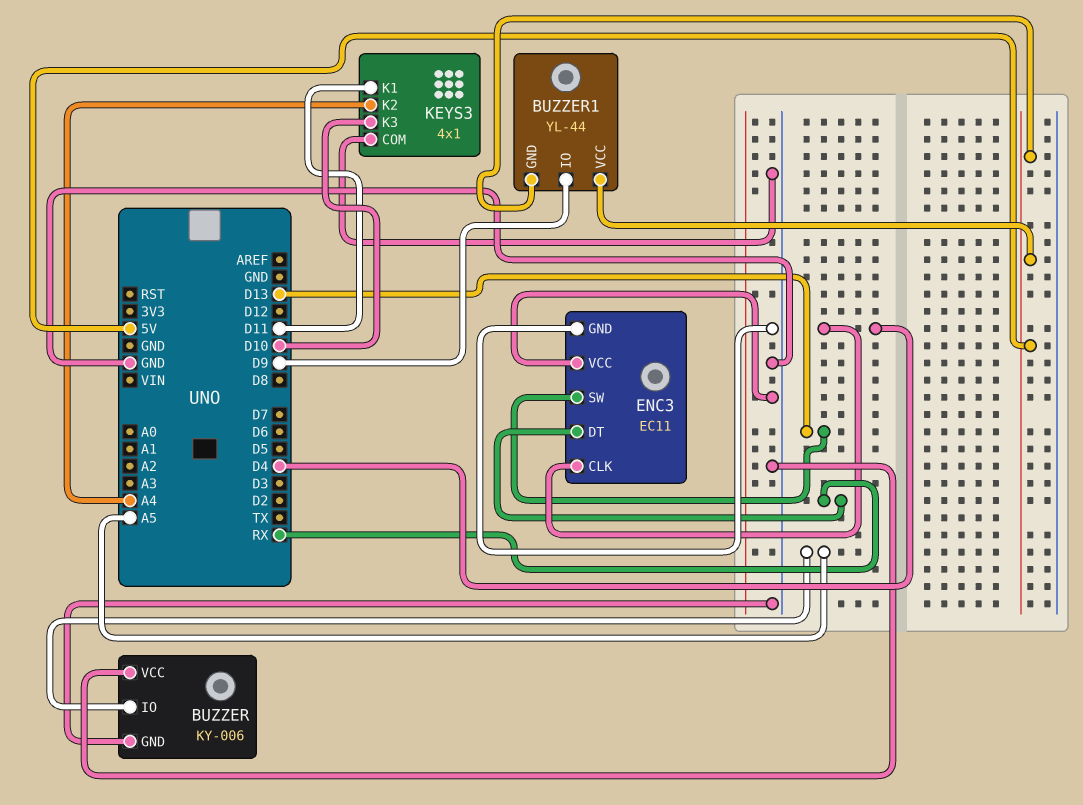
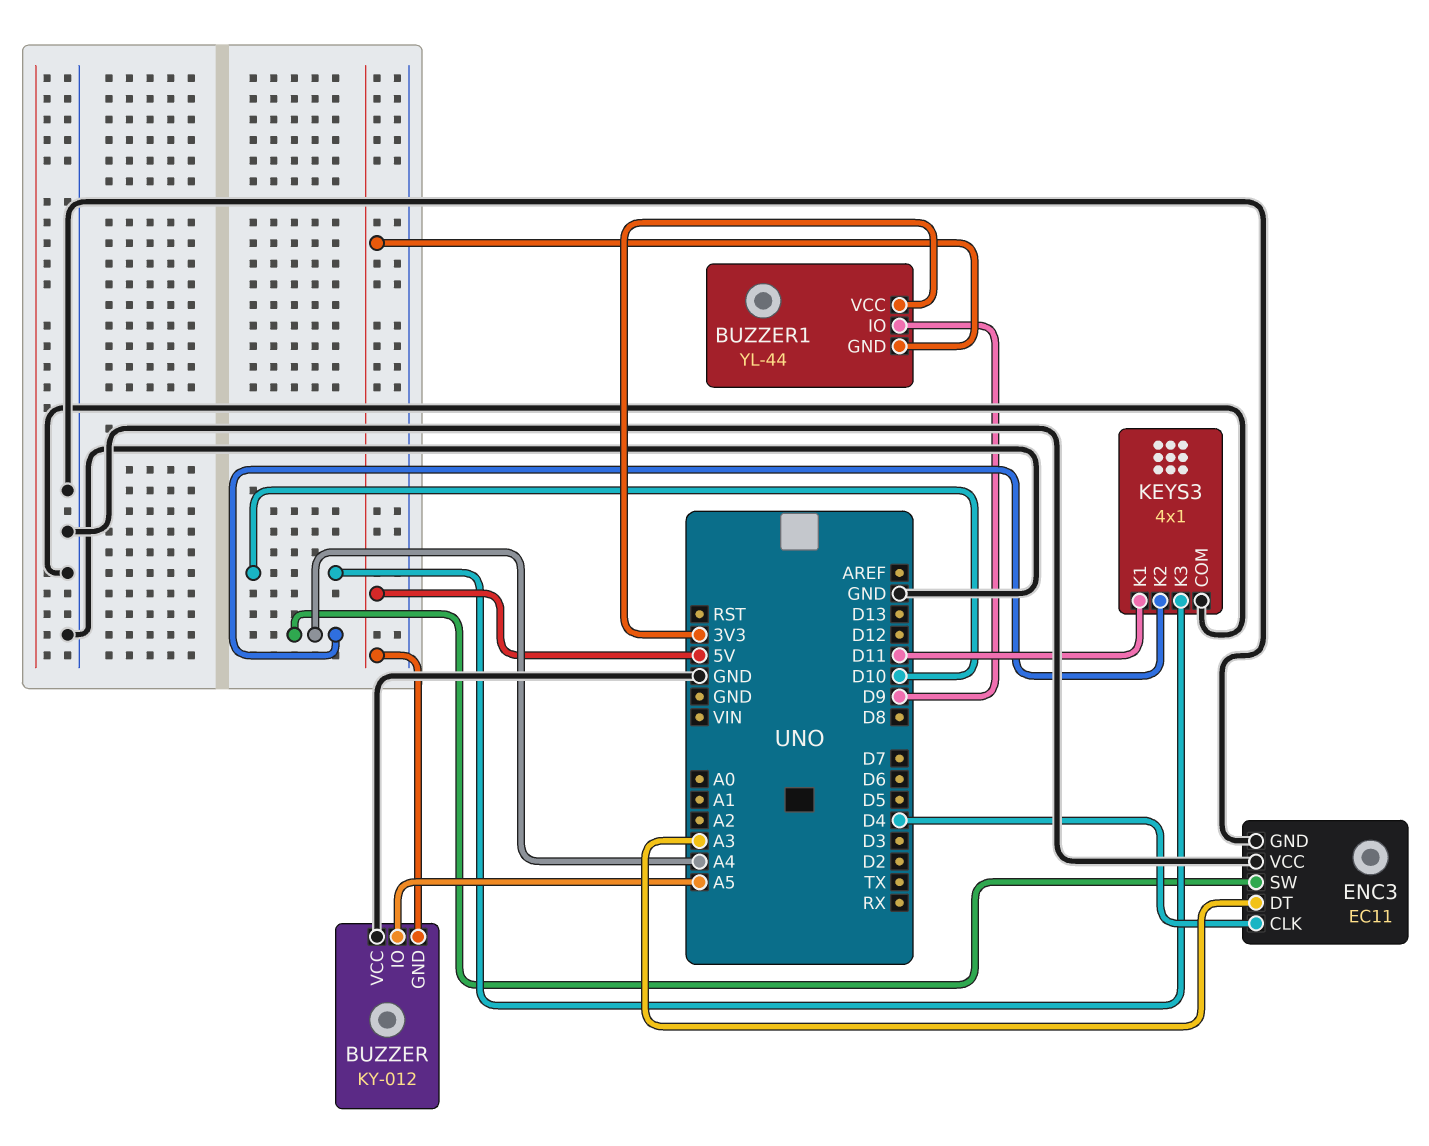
BUZZER: KY-006 -> KY-012
BUZZER pin GND: GND -> 5V
BUZZER1 pin VCC: 5V -> 3V3
ENC3 pin DT: RX -> A3
ENC3 pin SW: D13 -> A4

